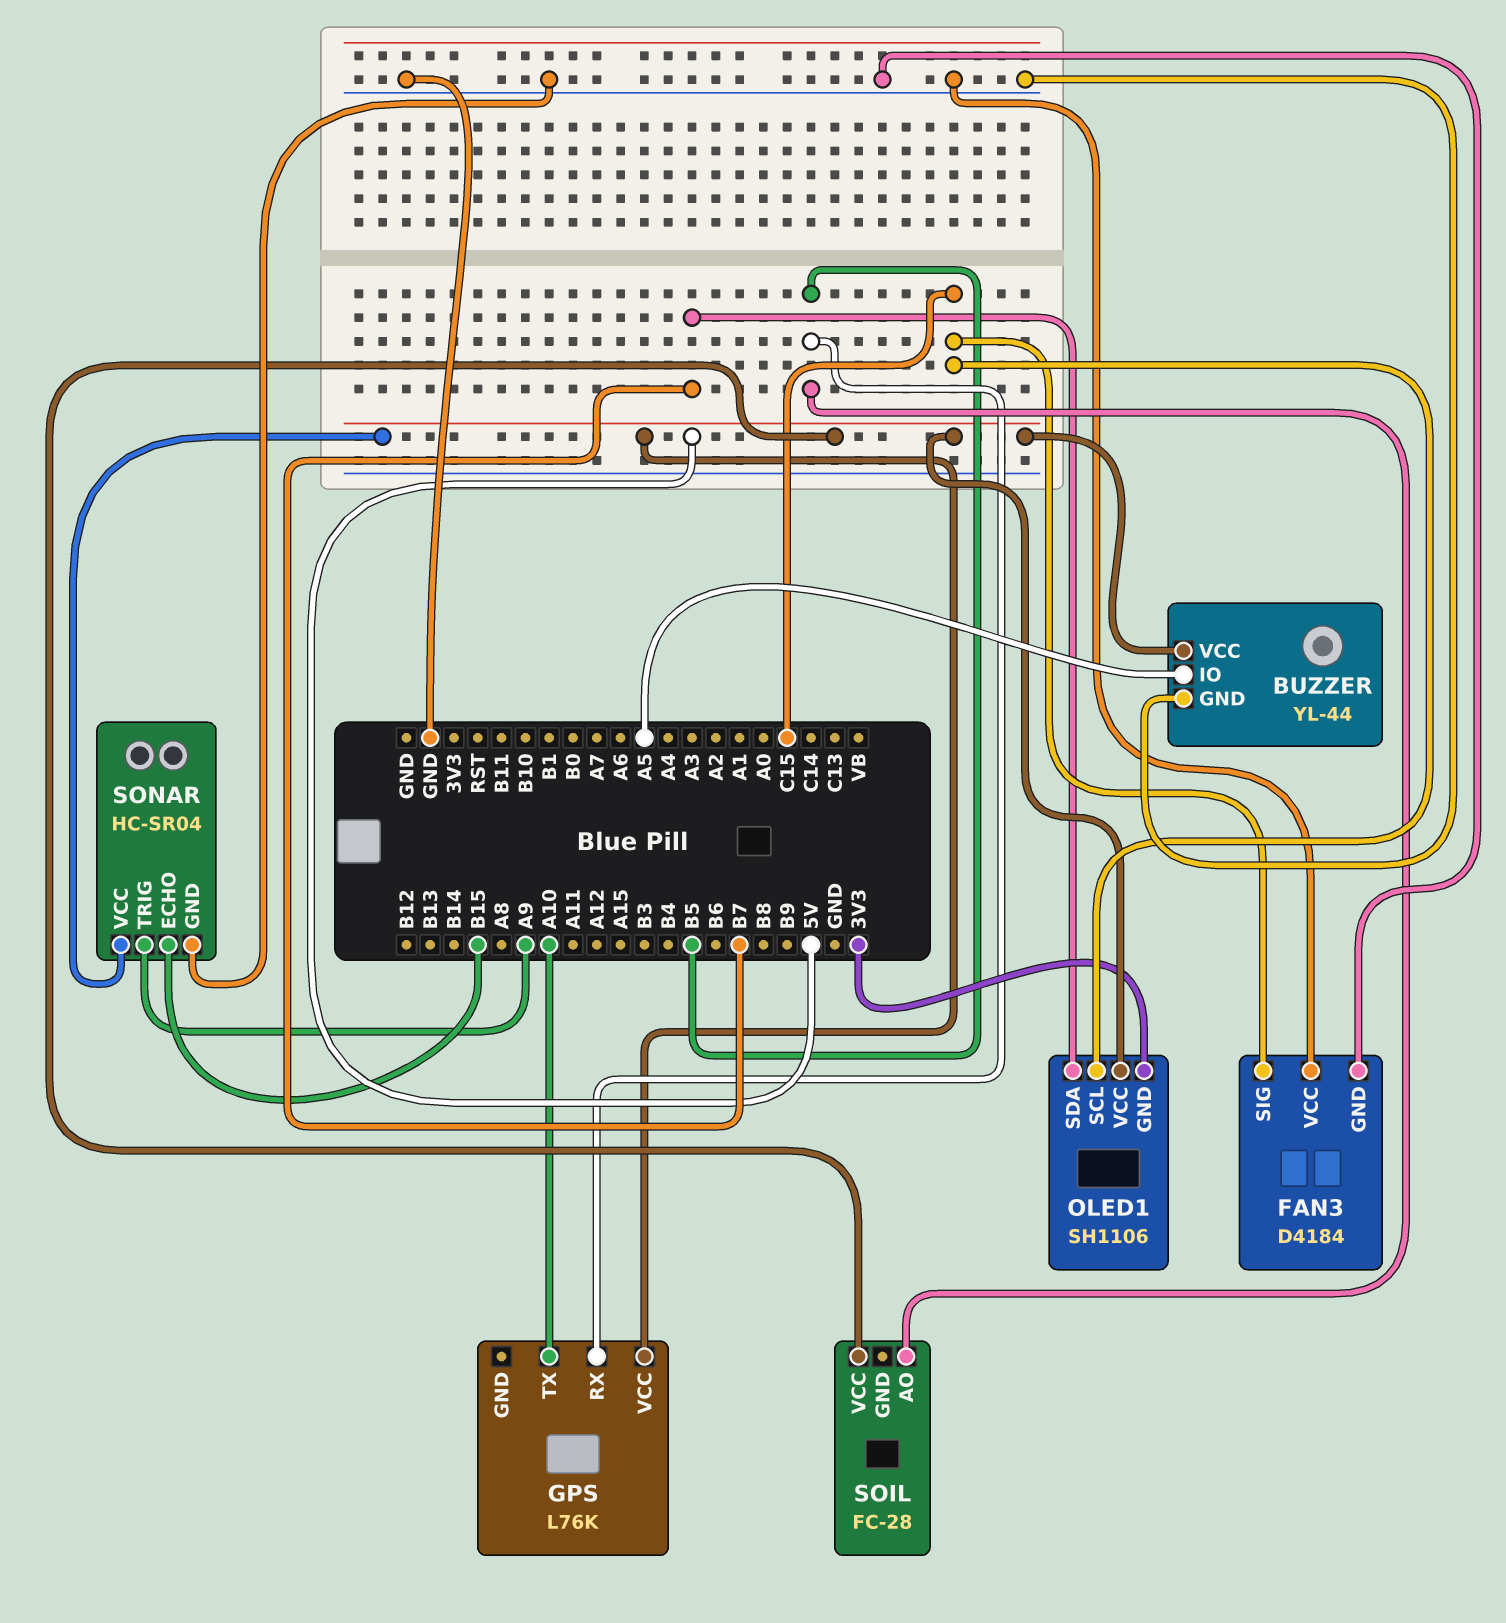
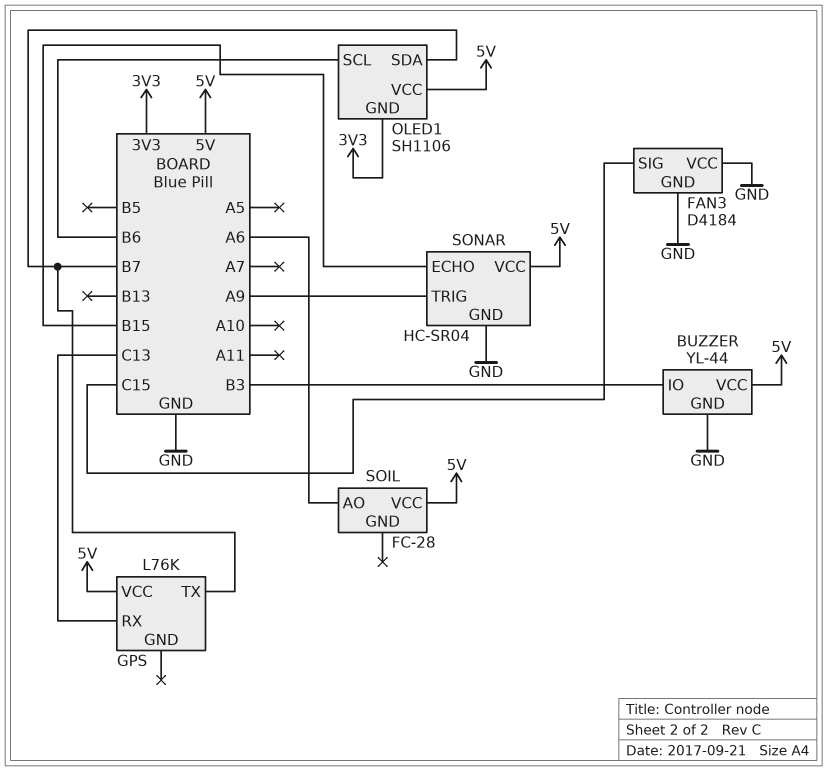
BUZZER pin IO: A5 -> B3
GPS pin RX: B5 -> C13
GPS pin TX: A10 -> B7
OLED1 pin SCL: C15 -> B6
SOIL pin AO: B5 -> A6

